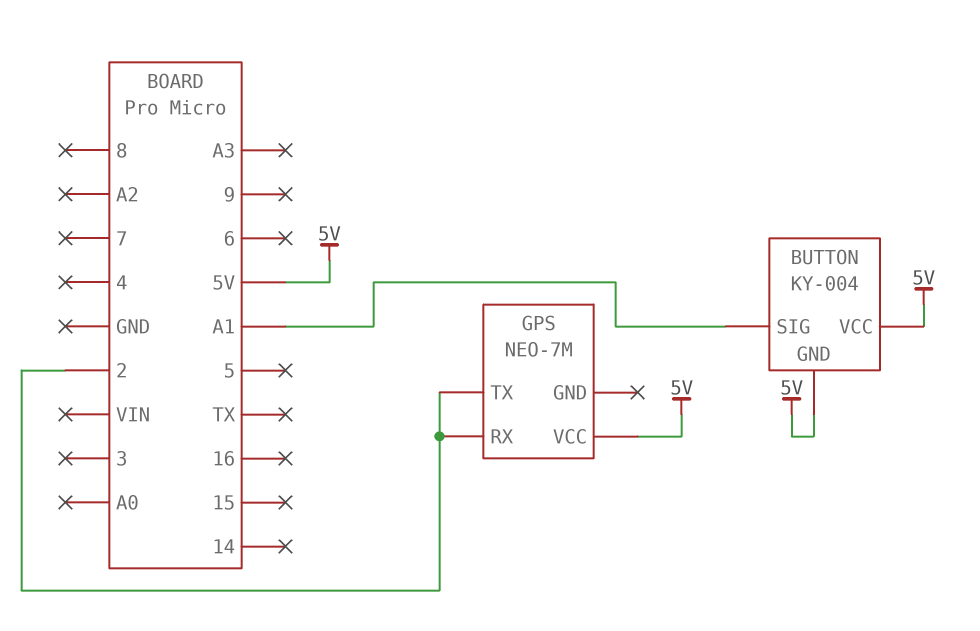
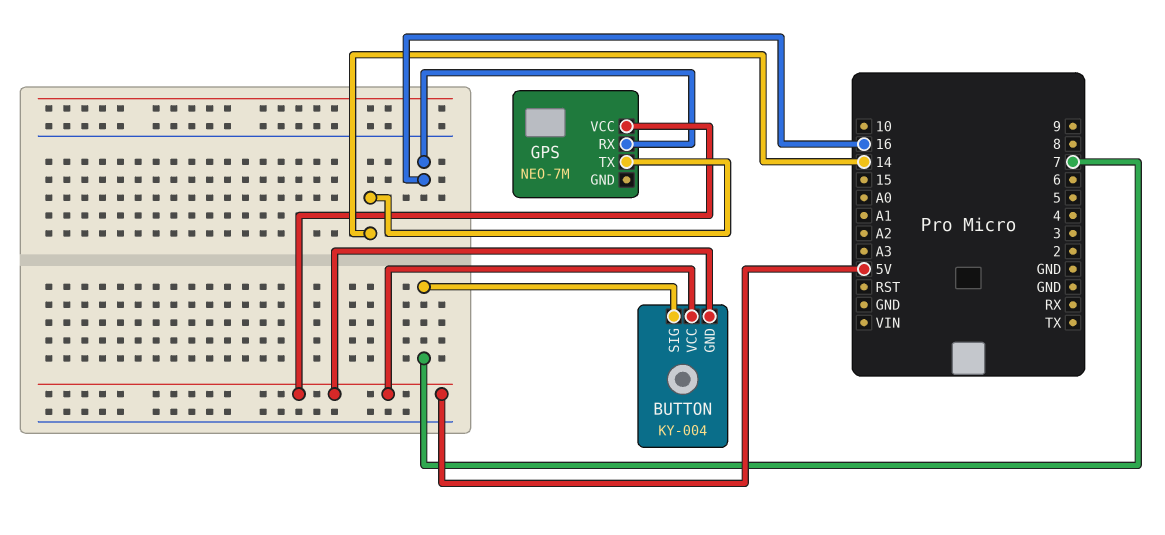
BUTTON pin SIG: A1 -> 7
GPS pin RX: 2 -> 16
GPS pin TX: 2 -> 14

